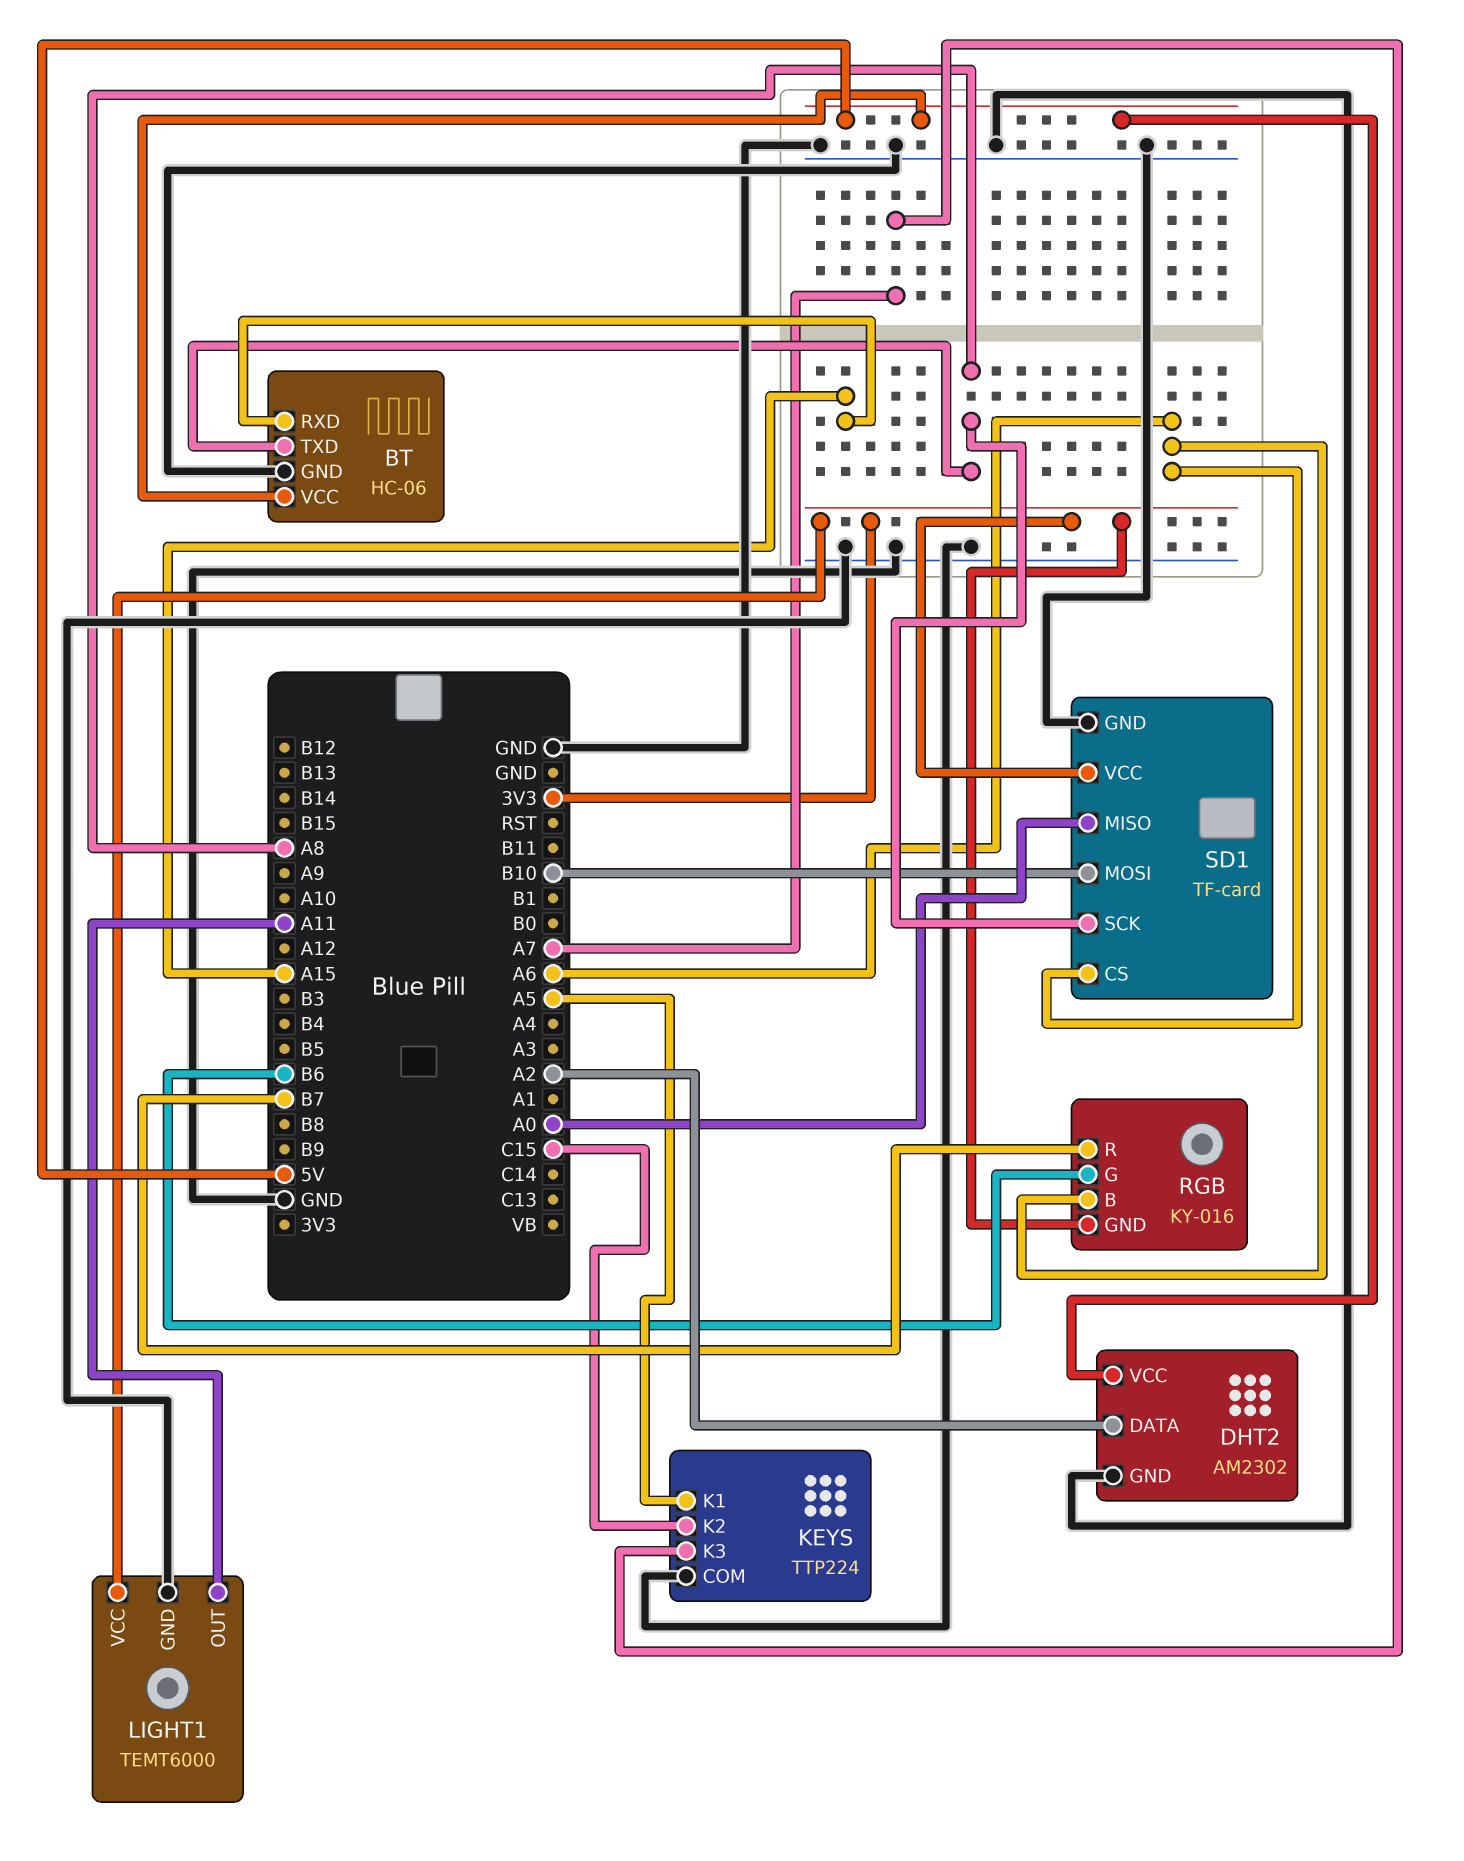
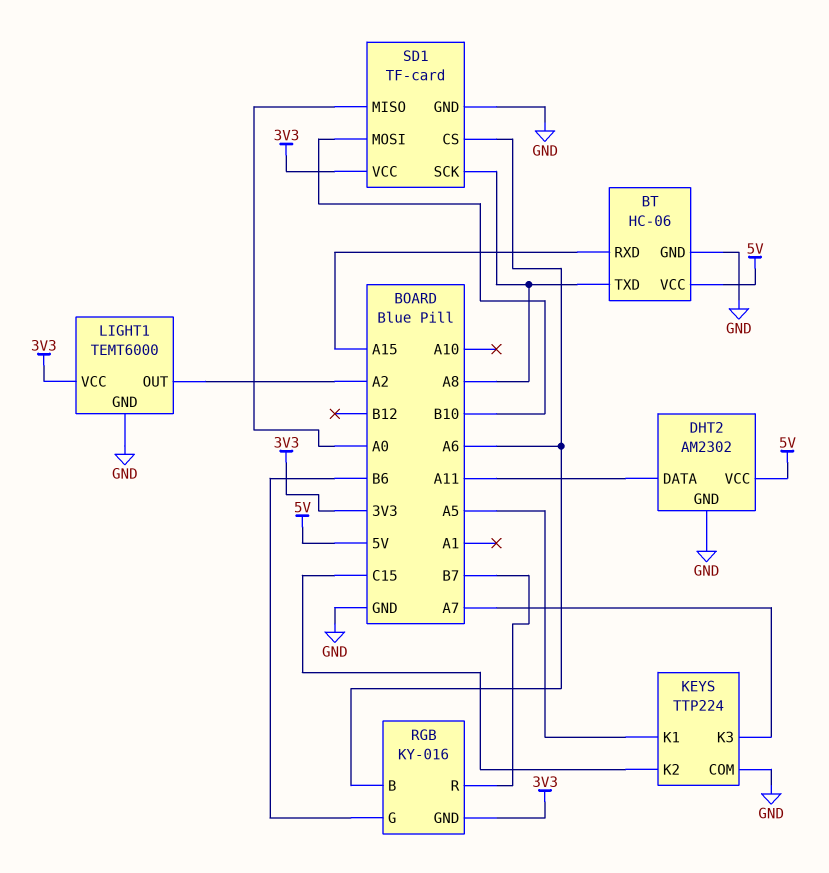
DHT2 pin DATA: A2 -> A11
LIGHT1 pin OUT: A11 -> A2

